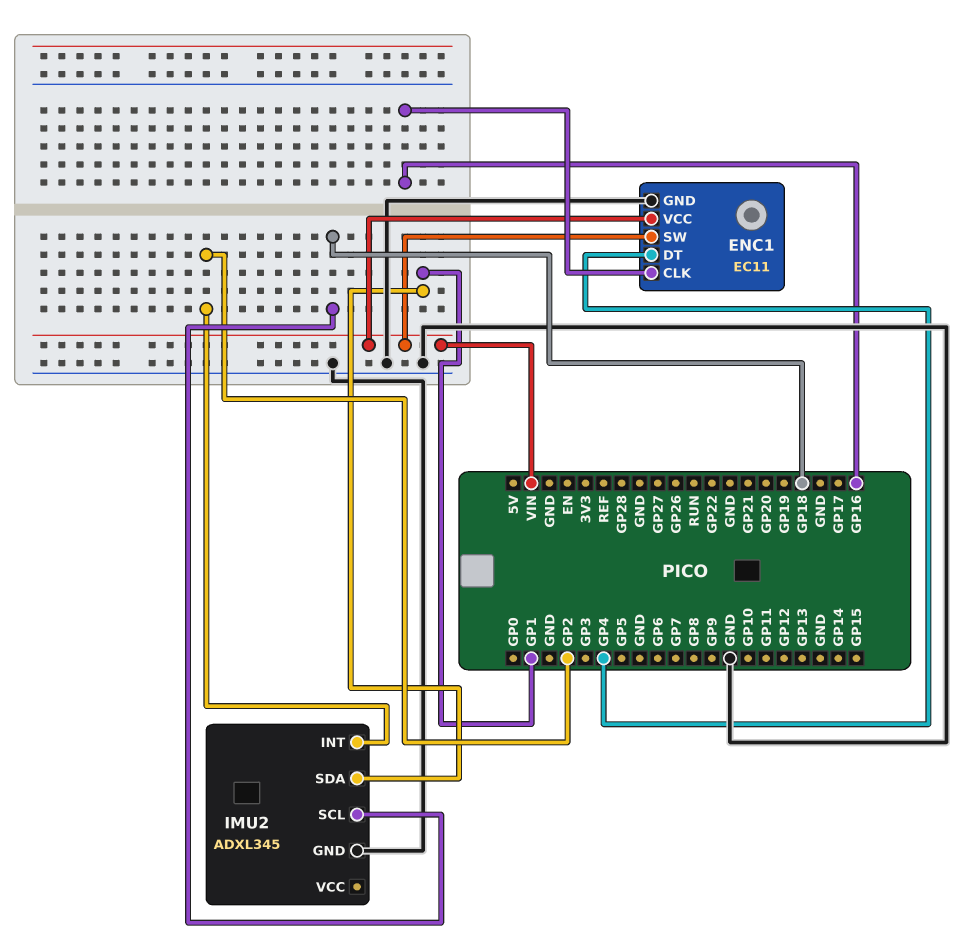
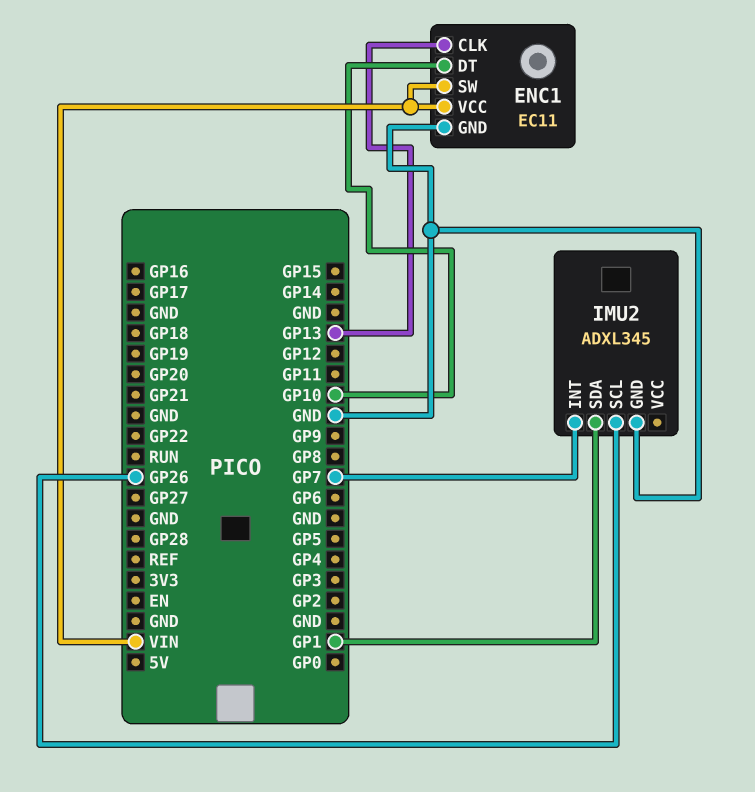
ENC1 pin CLK: GP16 -> GP13
ENC1 pin DT: GP4 -> GP10
IMU2 pin INT: GP2 -> GP7
IMU2 pin SCL: GP18 -> GP26

